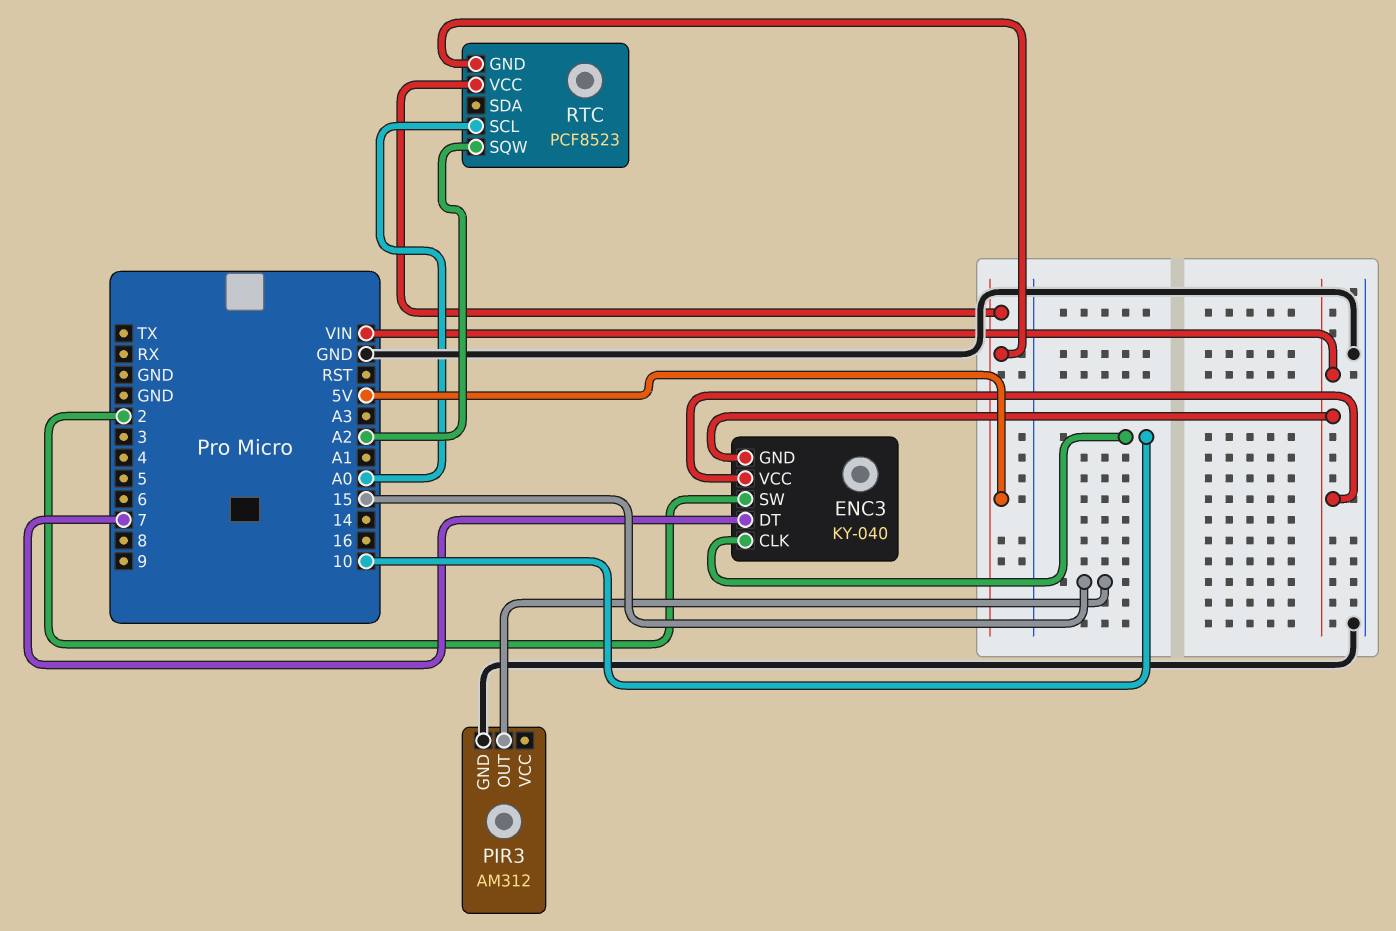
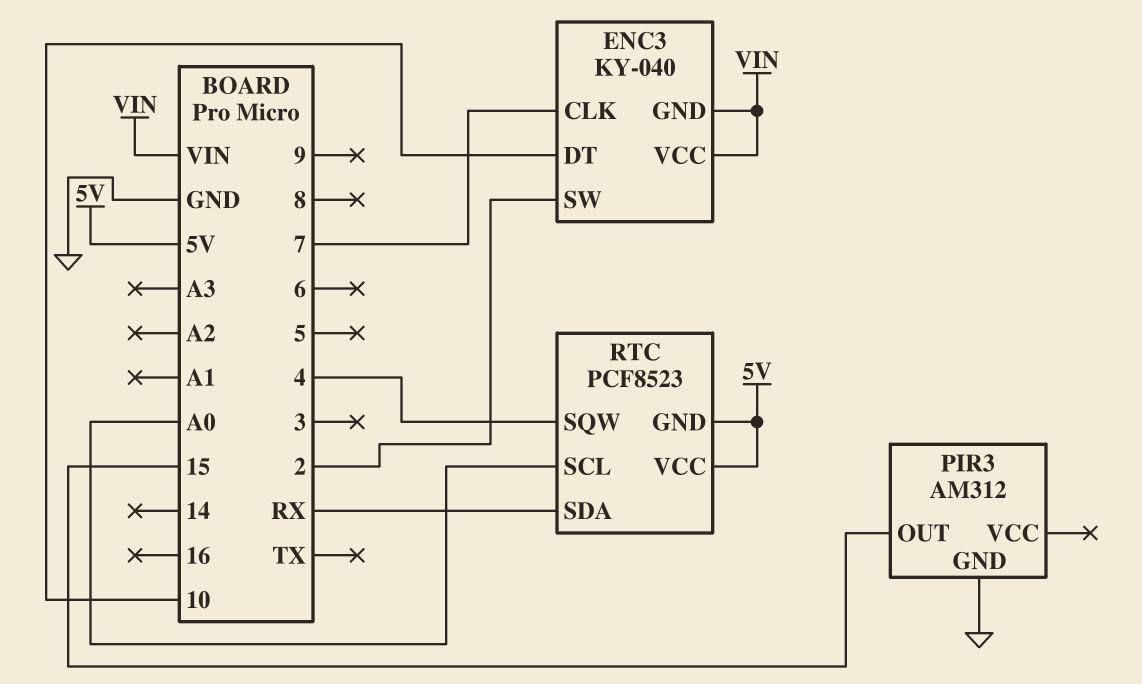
ENC3 pin CLK: 10 -> 7
ENC3 pin DT: 7 -> 10
RTC pin SDA: none -> RX
RTC pin SQW: A2 -> 4

